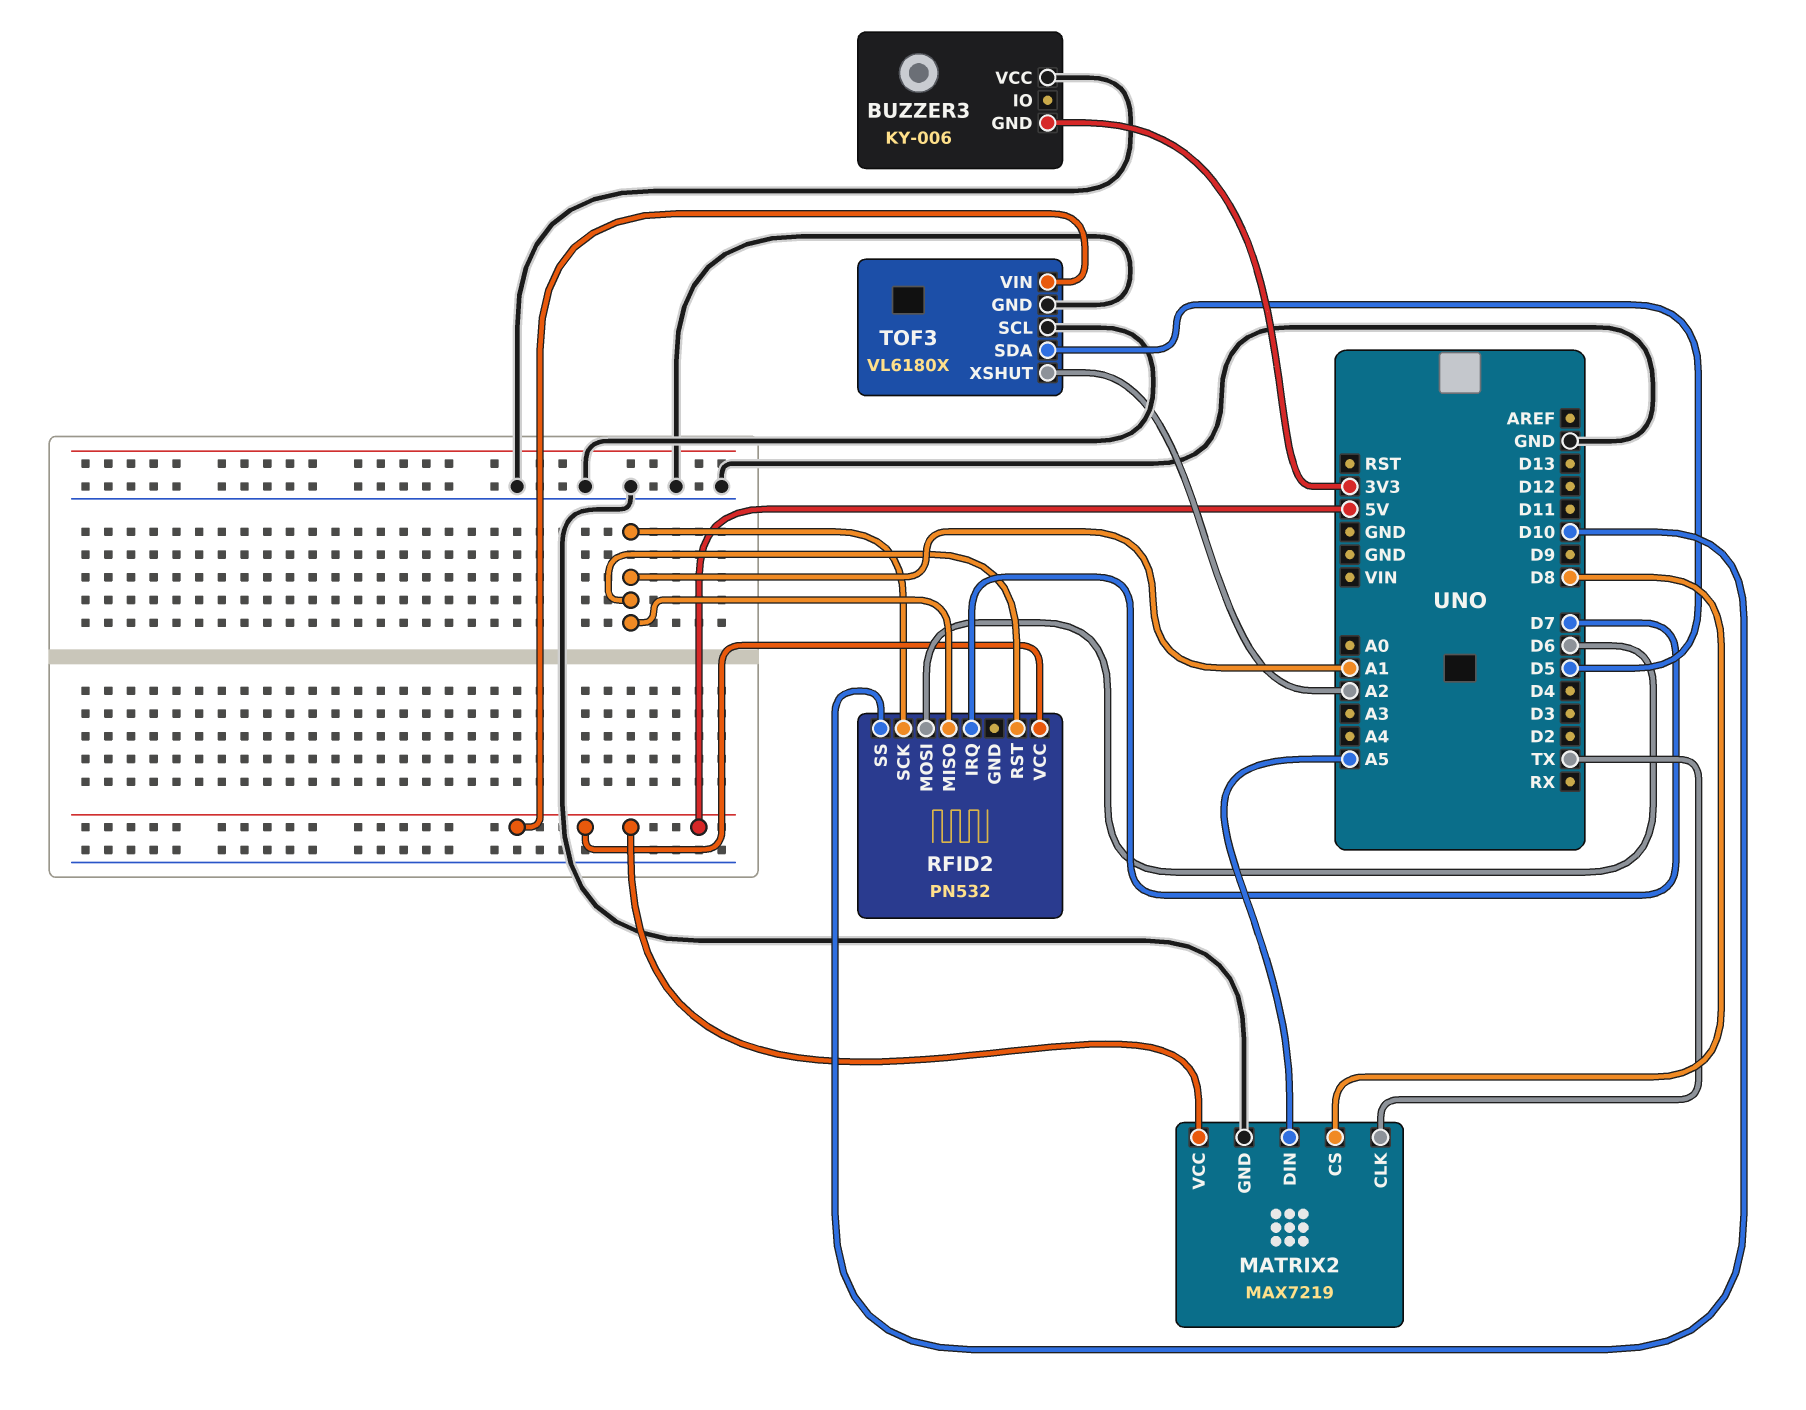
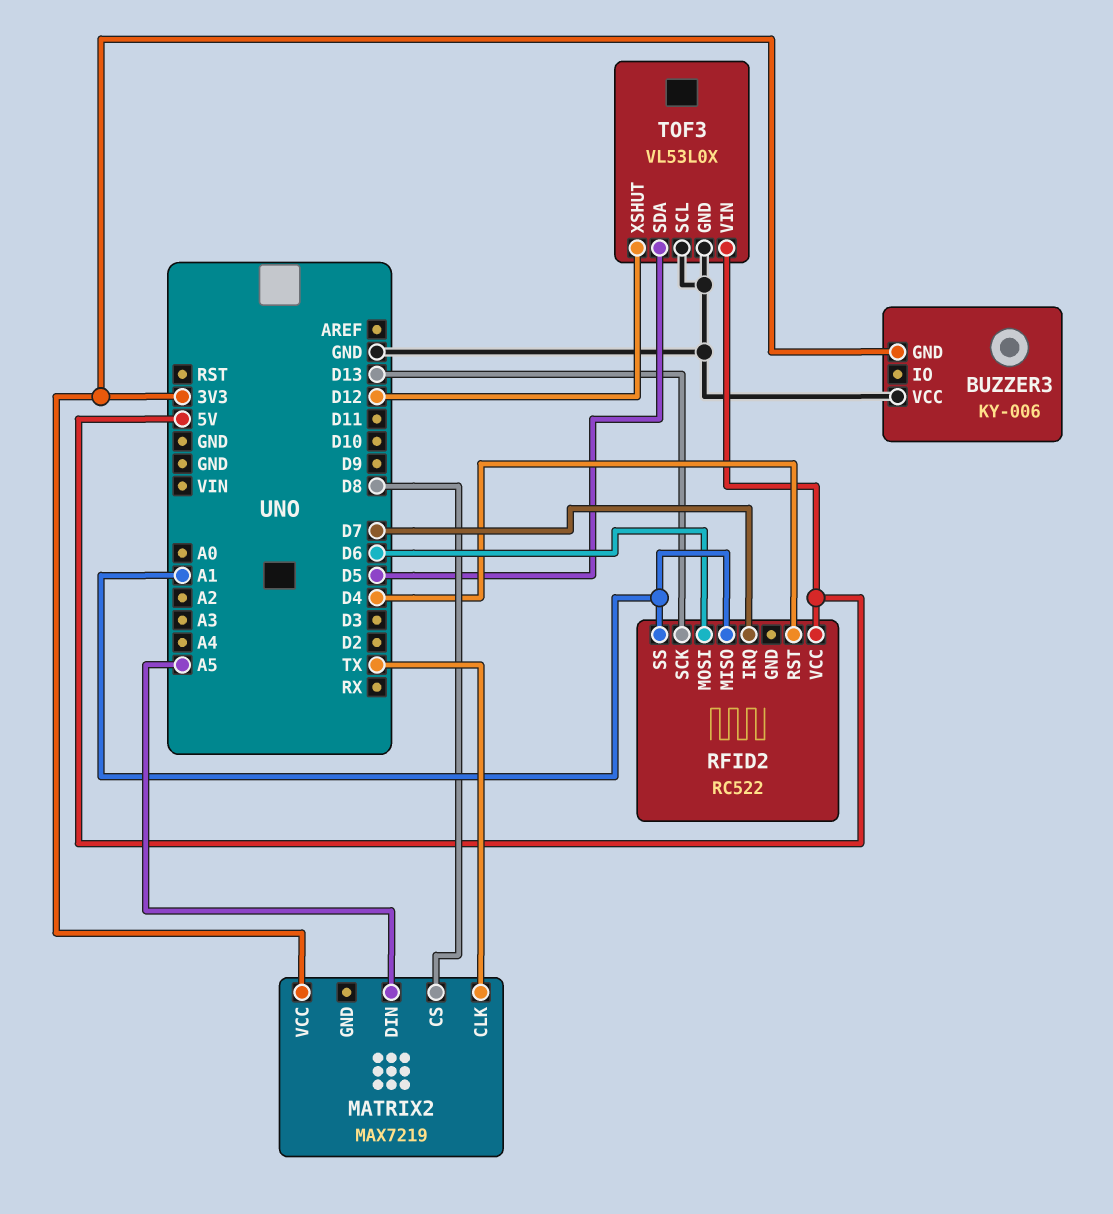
MATRIX2 pin GND: GND -> none
MATRIX2 pin VCC: 5V -> 3V3
RFID2: PN532 -> RC522
RFID2 pin RST: A1 -> D4
RFID2 pin SCK: A1 -> D13
RFID2 pin SS: D10 -> A1
TOF3: VL6180X -> VL53L0X
TOF3 pin XSHUT: A2 -> D12

